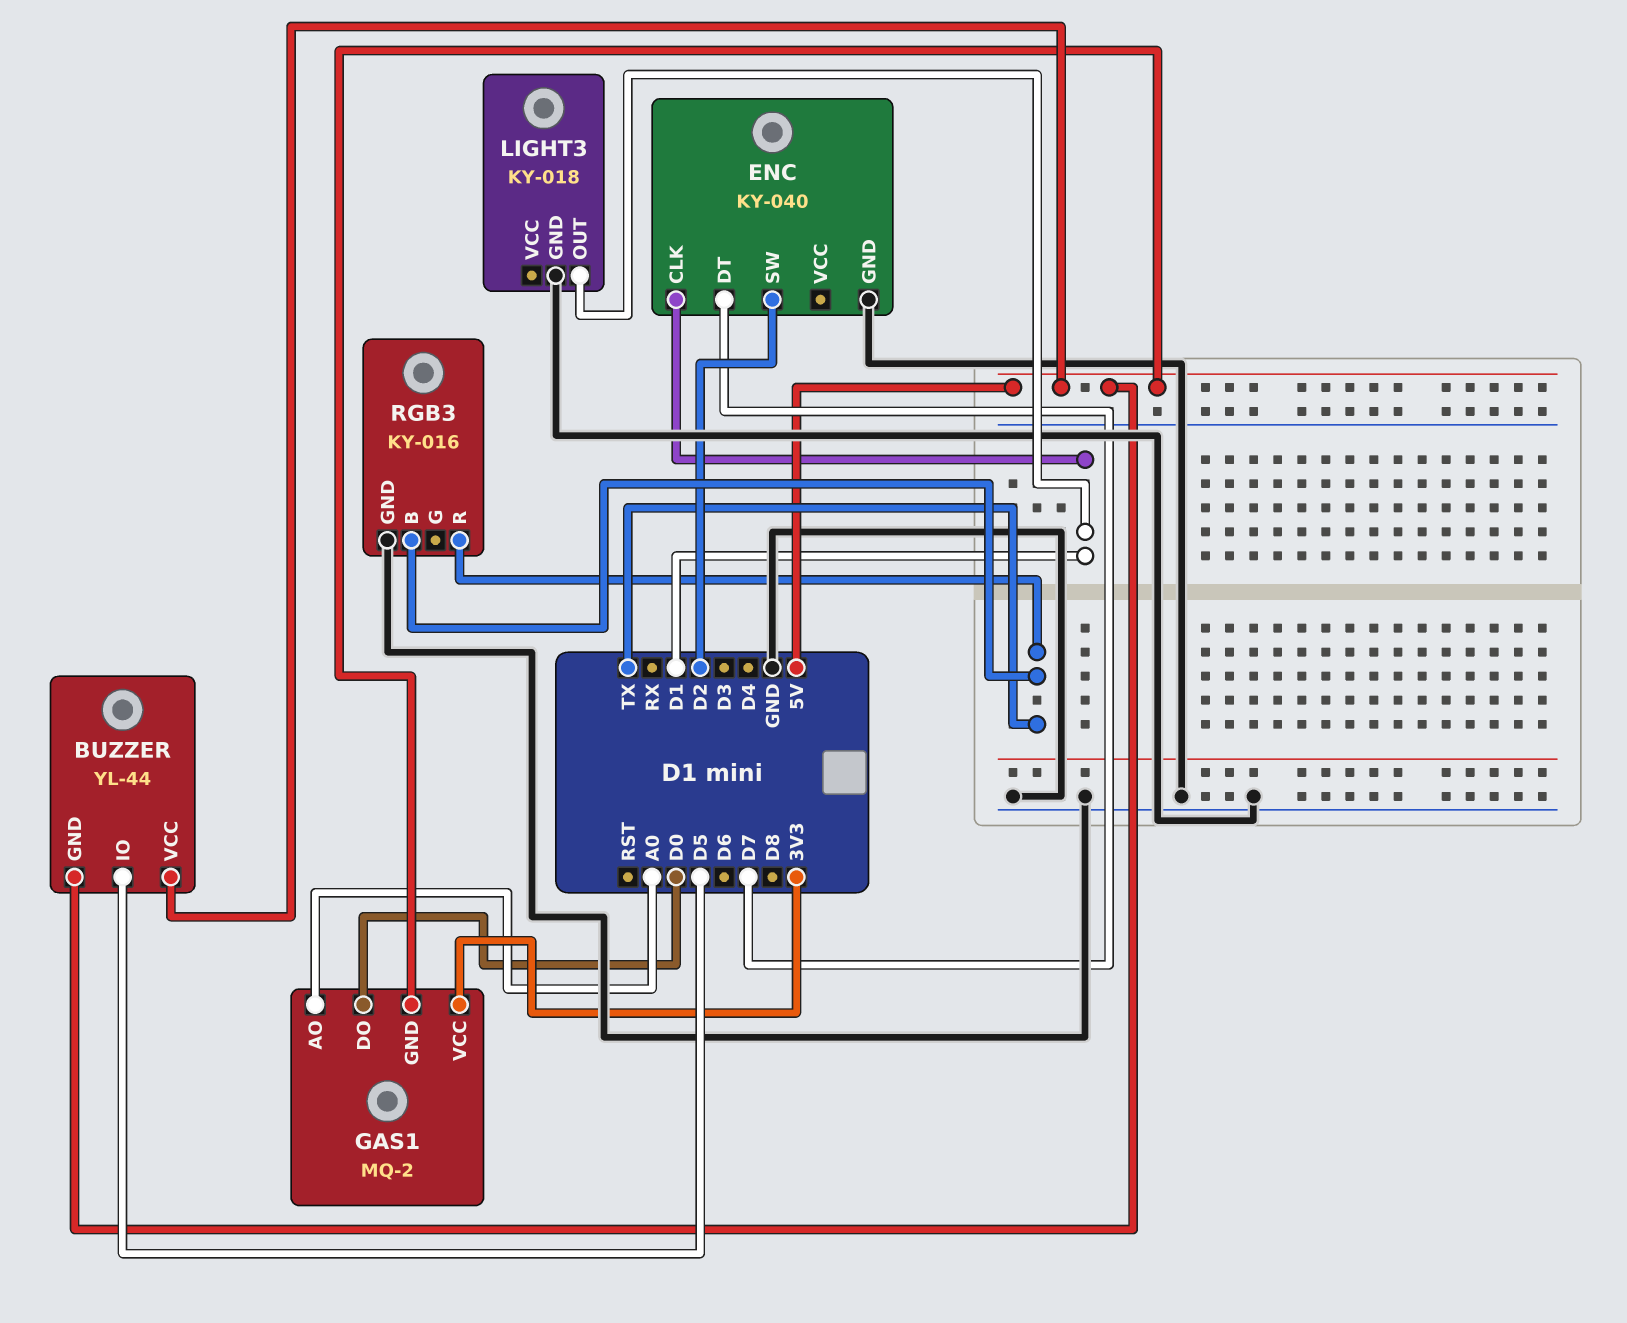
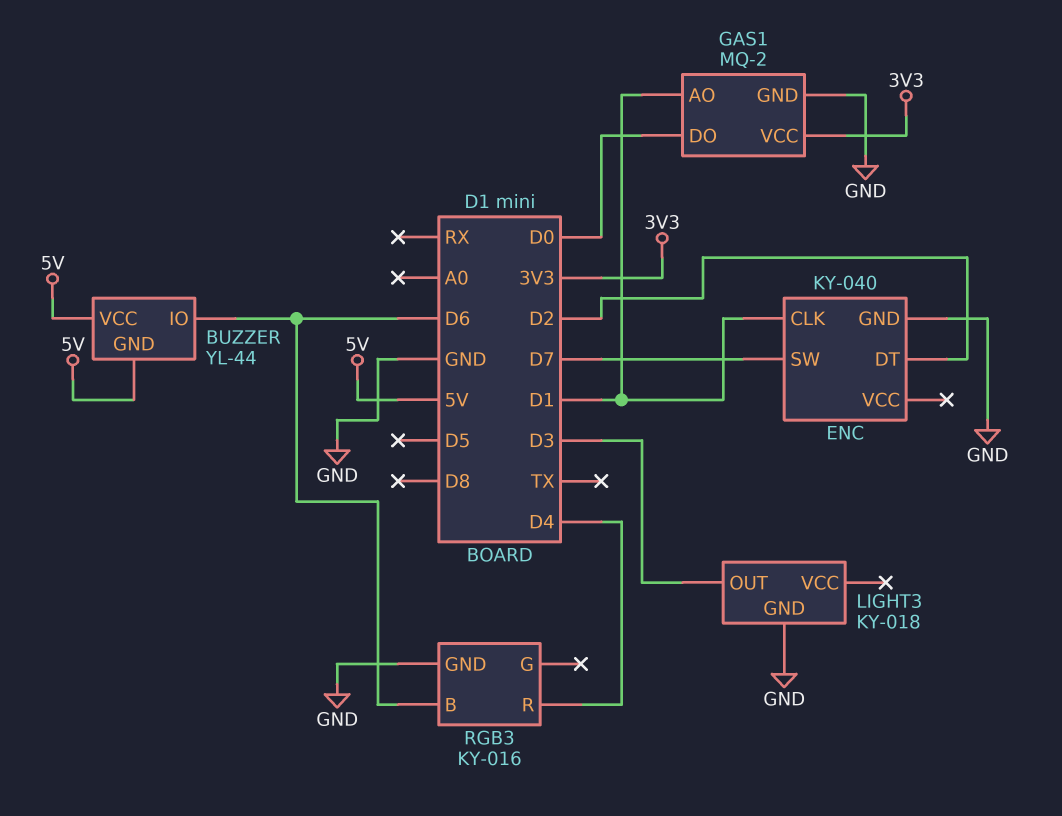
BUZZER pin IO: D5 -> D6
ENC pin DT: D7 -> D2
ENC pin SW: D2 -> D7
GAS1 pin AO: A0 -> D1
GAS1 pin GND: 5V -> GND
LIGHT3 pin OUT: D1 -> D3
RGB3 pin B: TX -> D6
RGB3 pin R: TX -> D4

